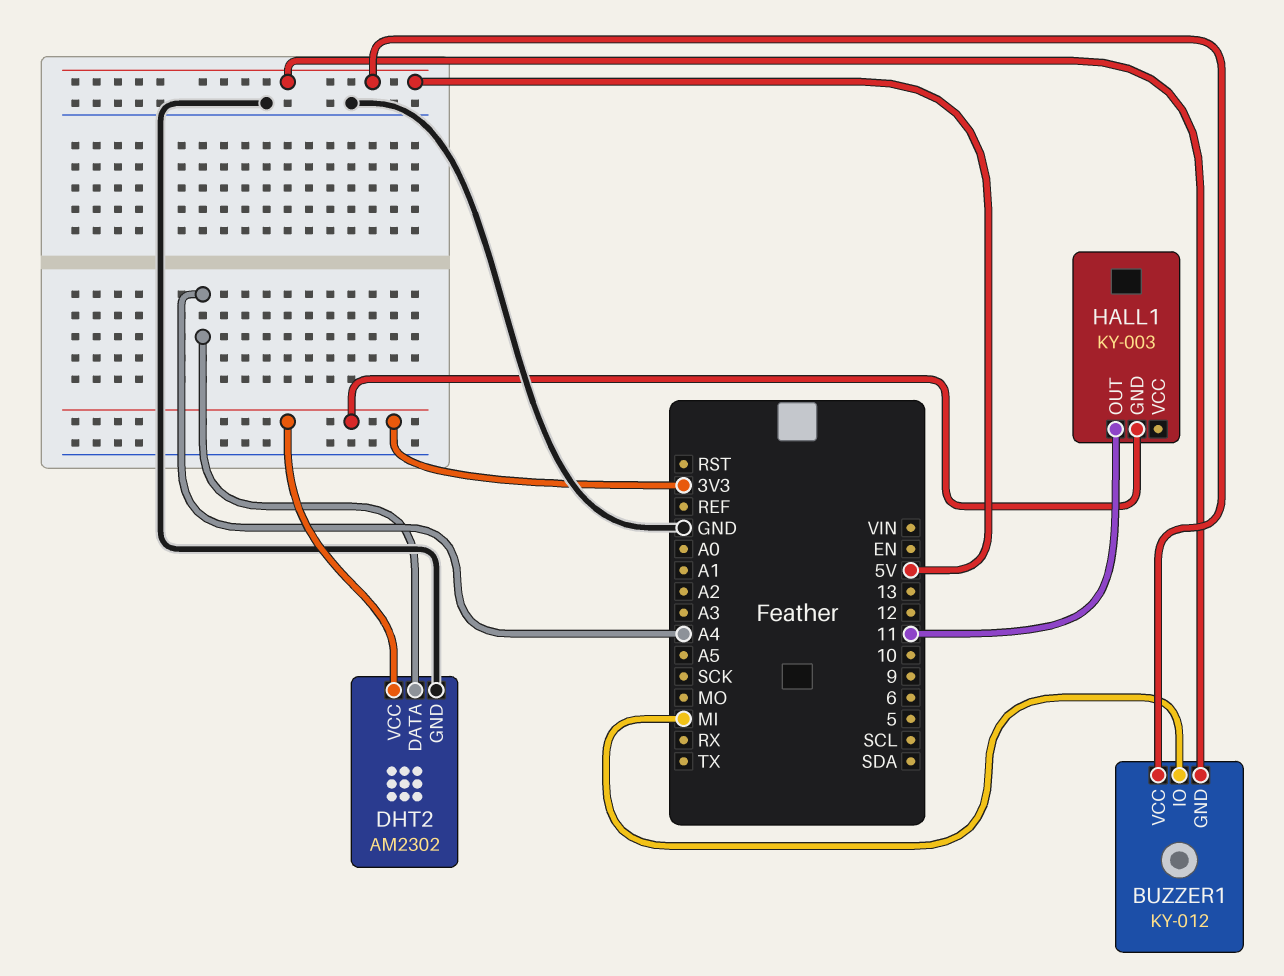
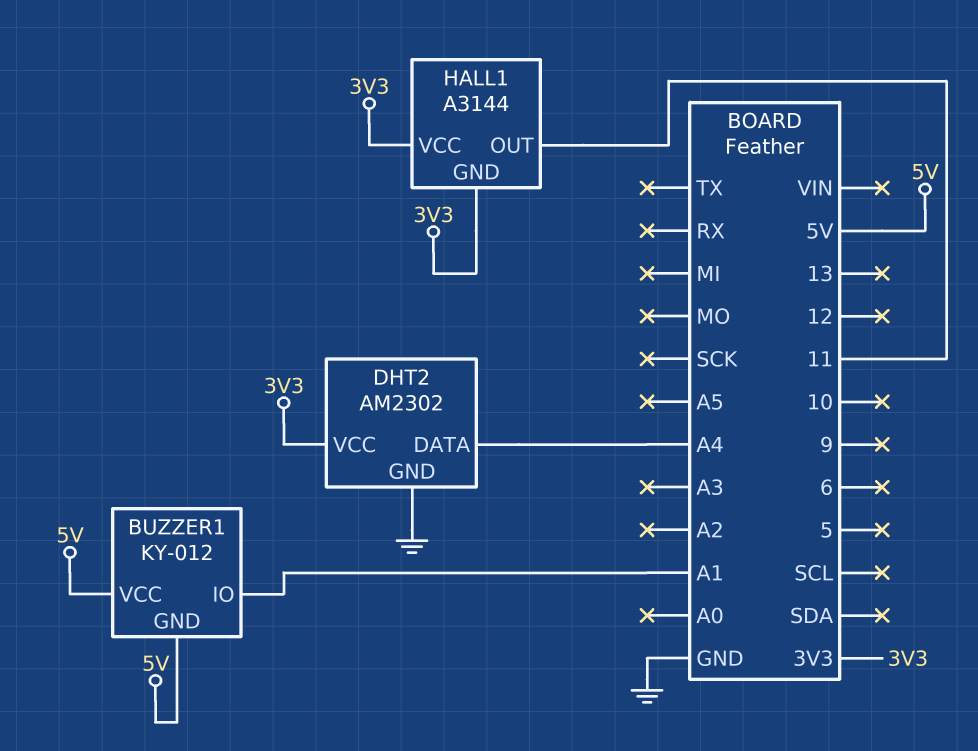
BUZZER1 pin IO: MI -> A1
HALL1: KY-003 -> A3144
HALL1 pin VCC: none -> 3V3

